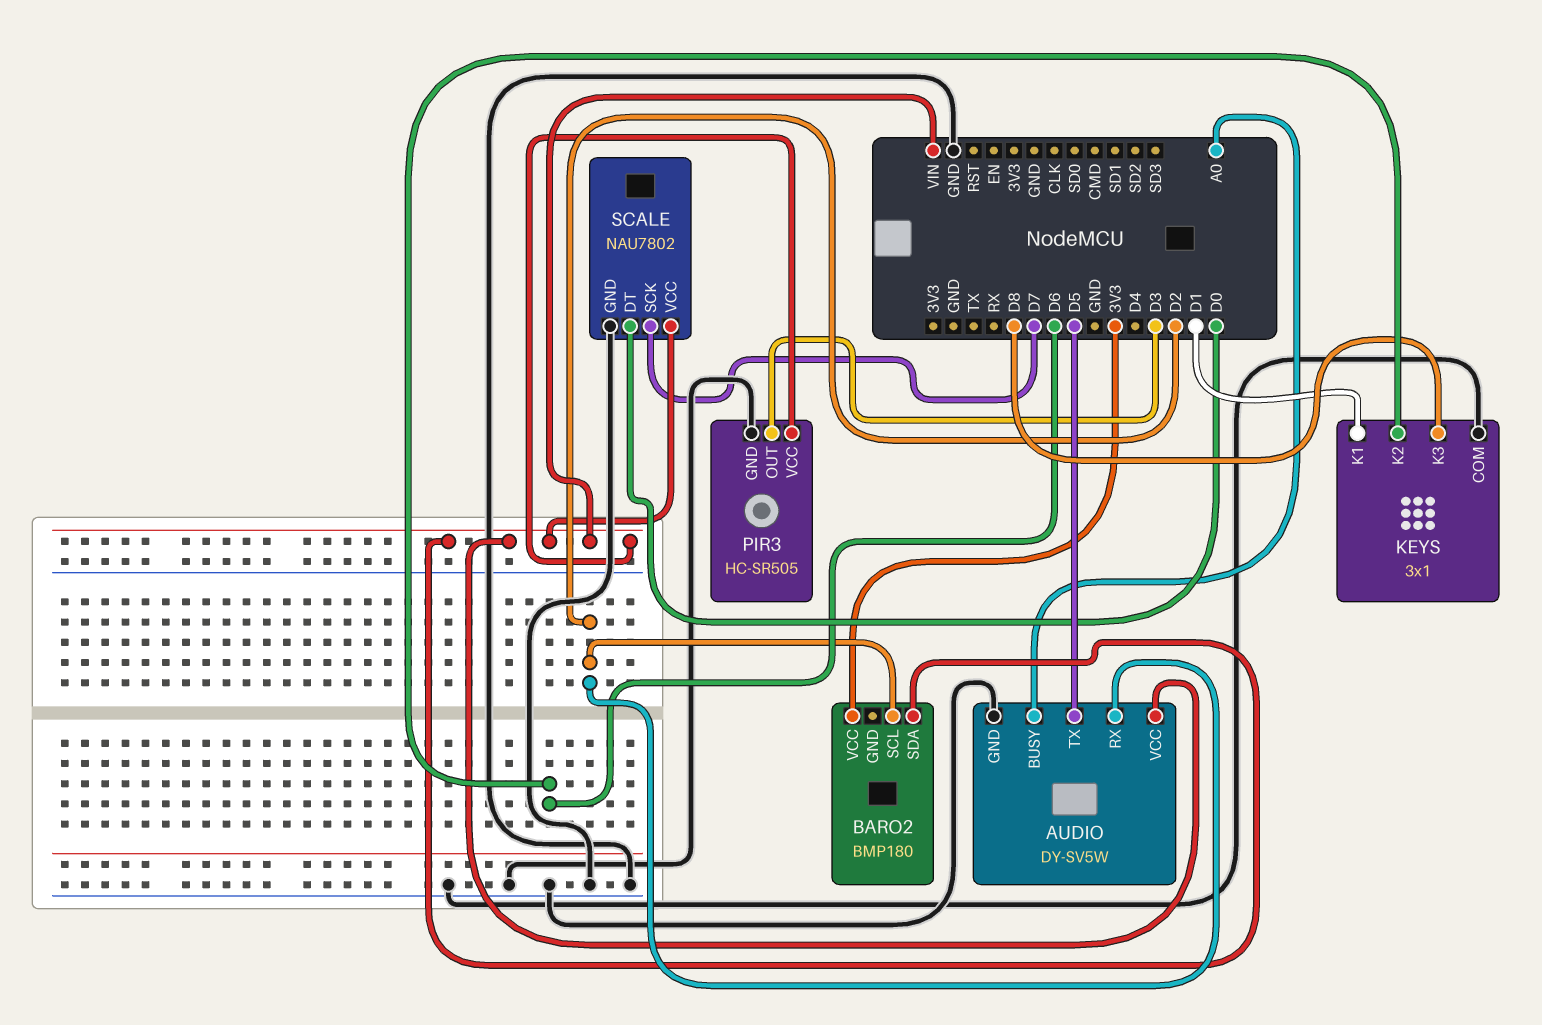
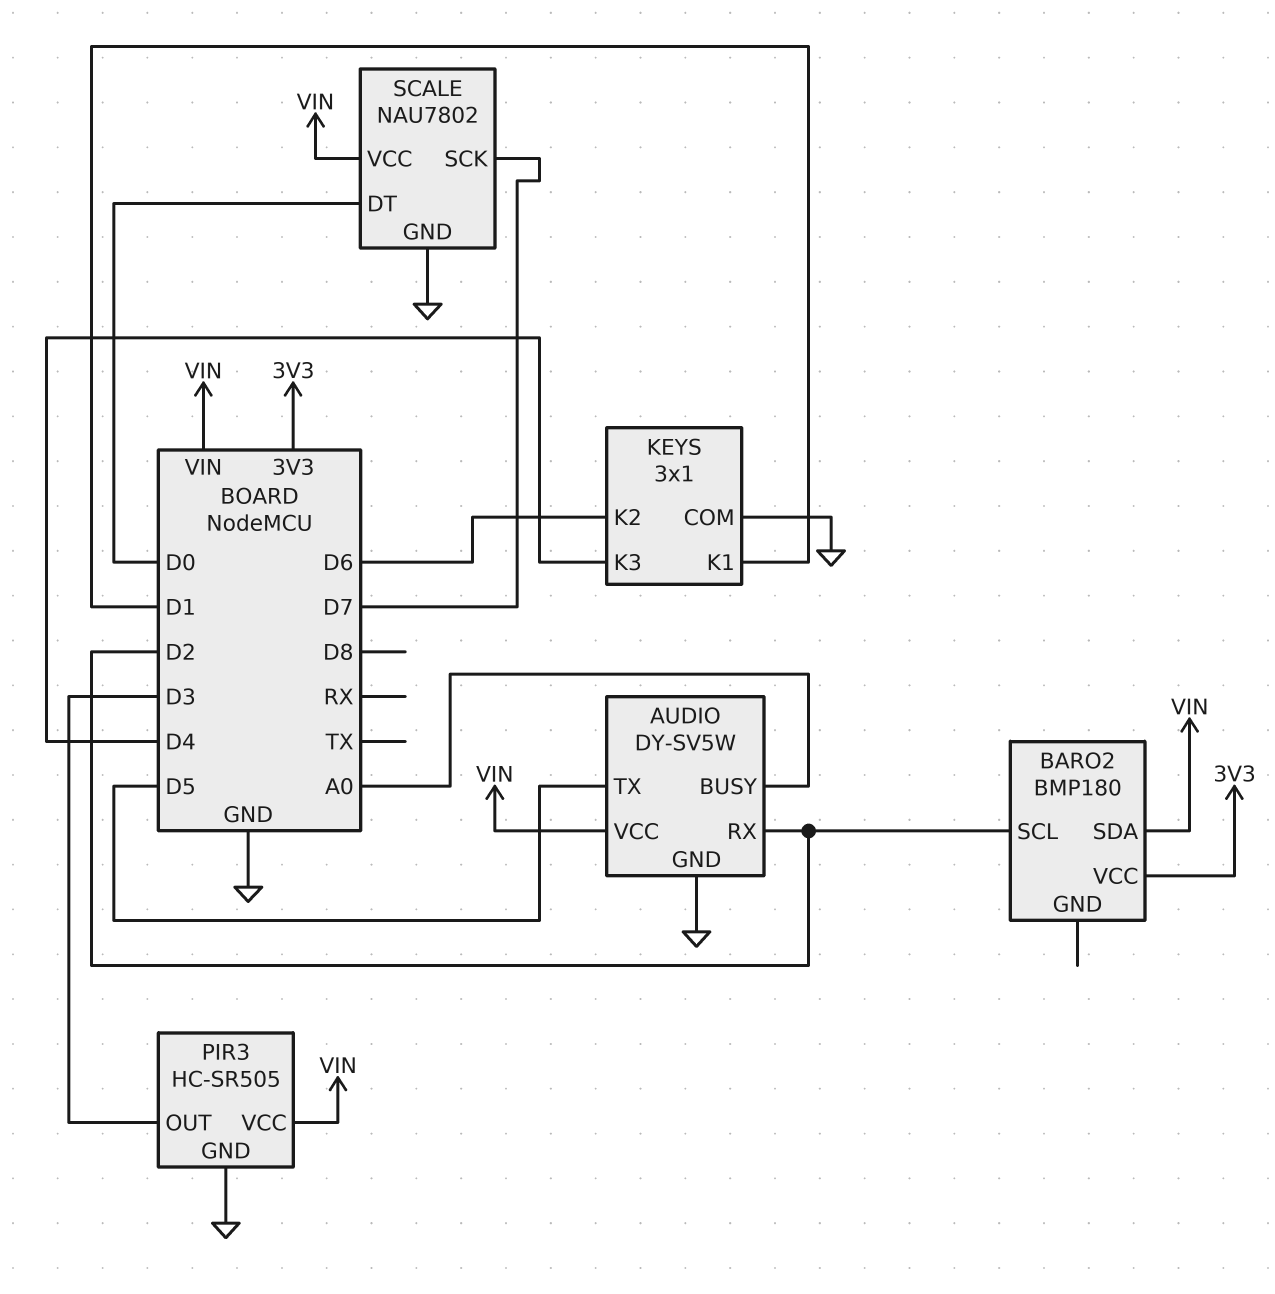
KEYS pin K3: D8 -> D4

